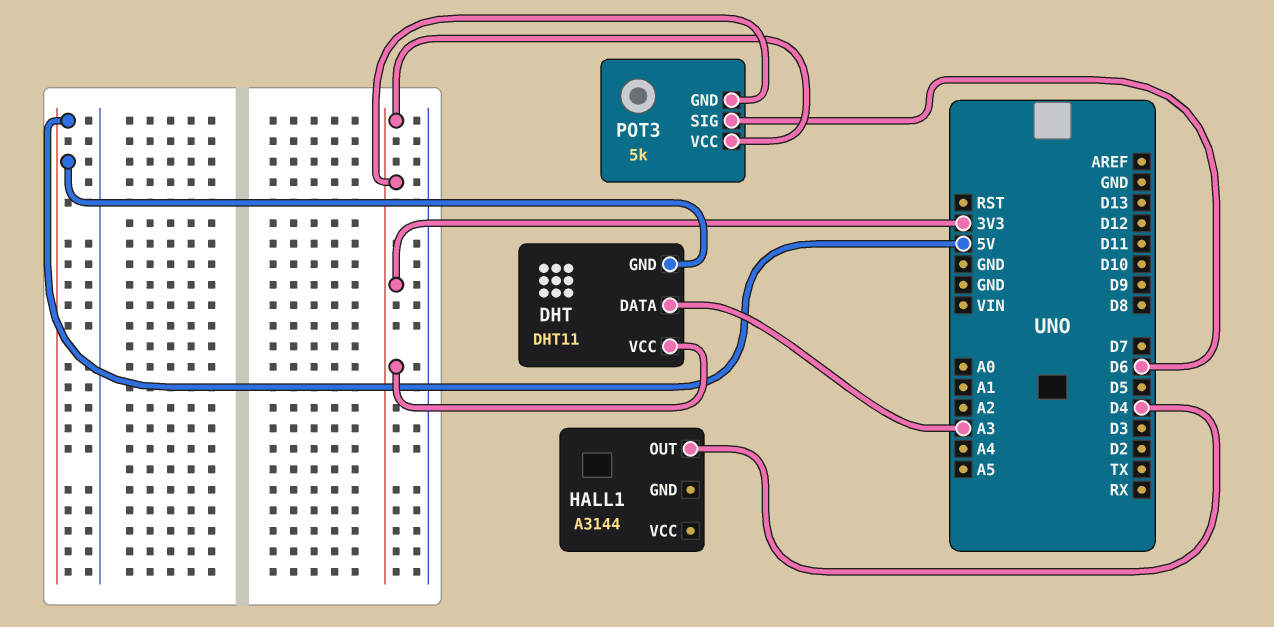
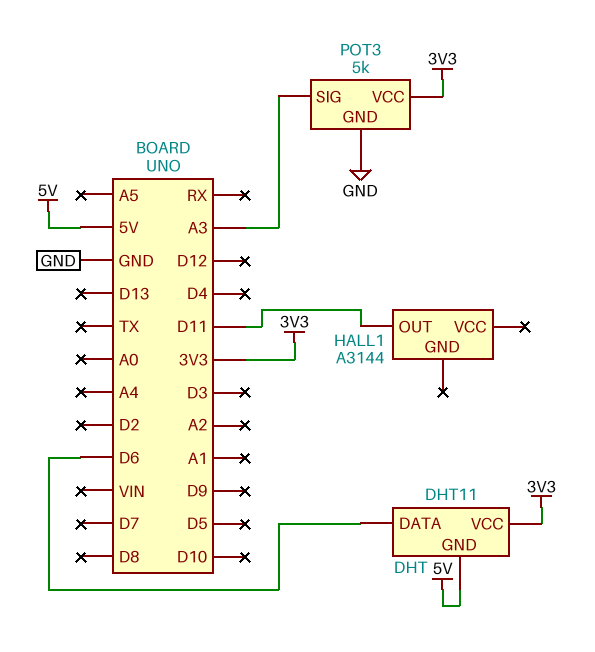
DHT pin DATA: A3 -> D6
HALL1 pin OUT: D4 -> D11
POT3 pin GND: 3V3 -> GND
POT3 pin SIG: D6 -> A3

